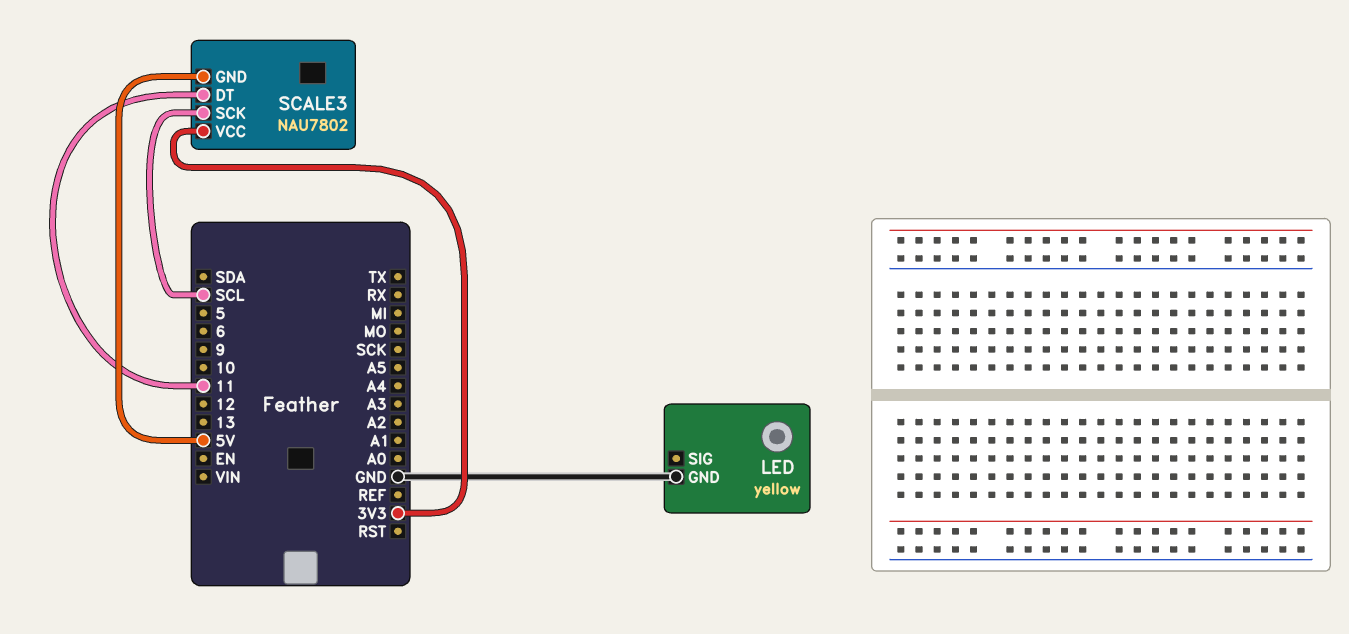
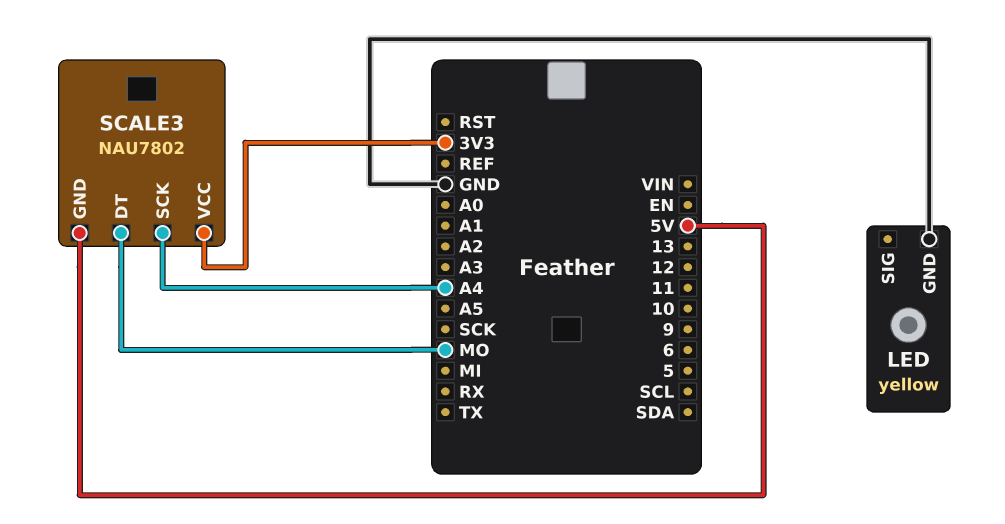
SCALE3 pin DT: 11 -> MO
SCALE3 pin SCK: SCL -> A4

